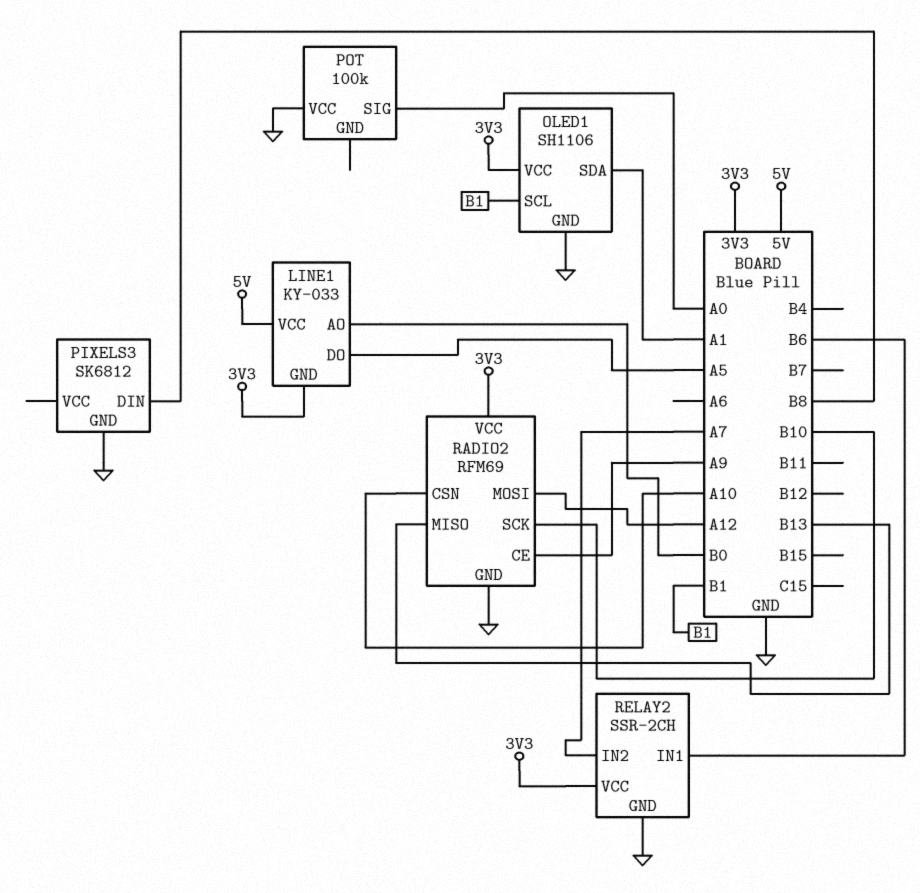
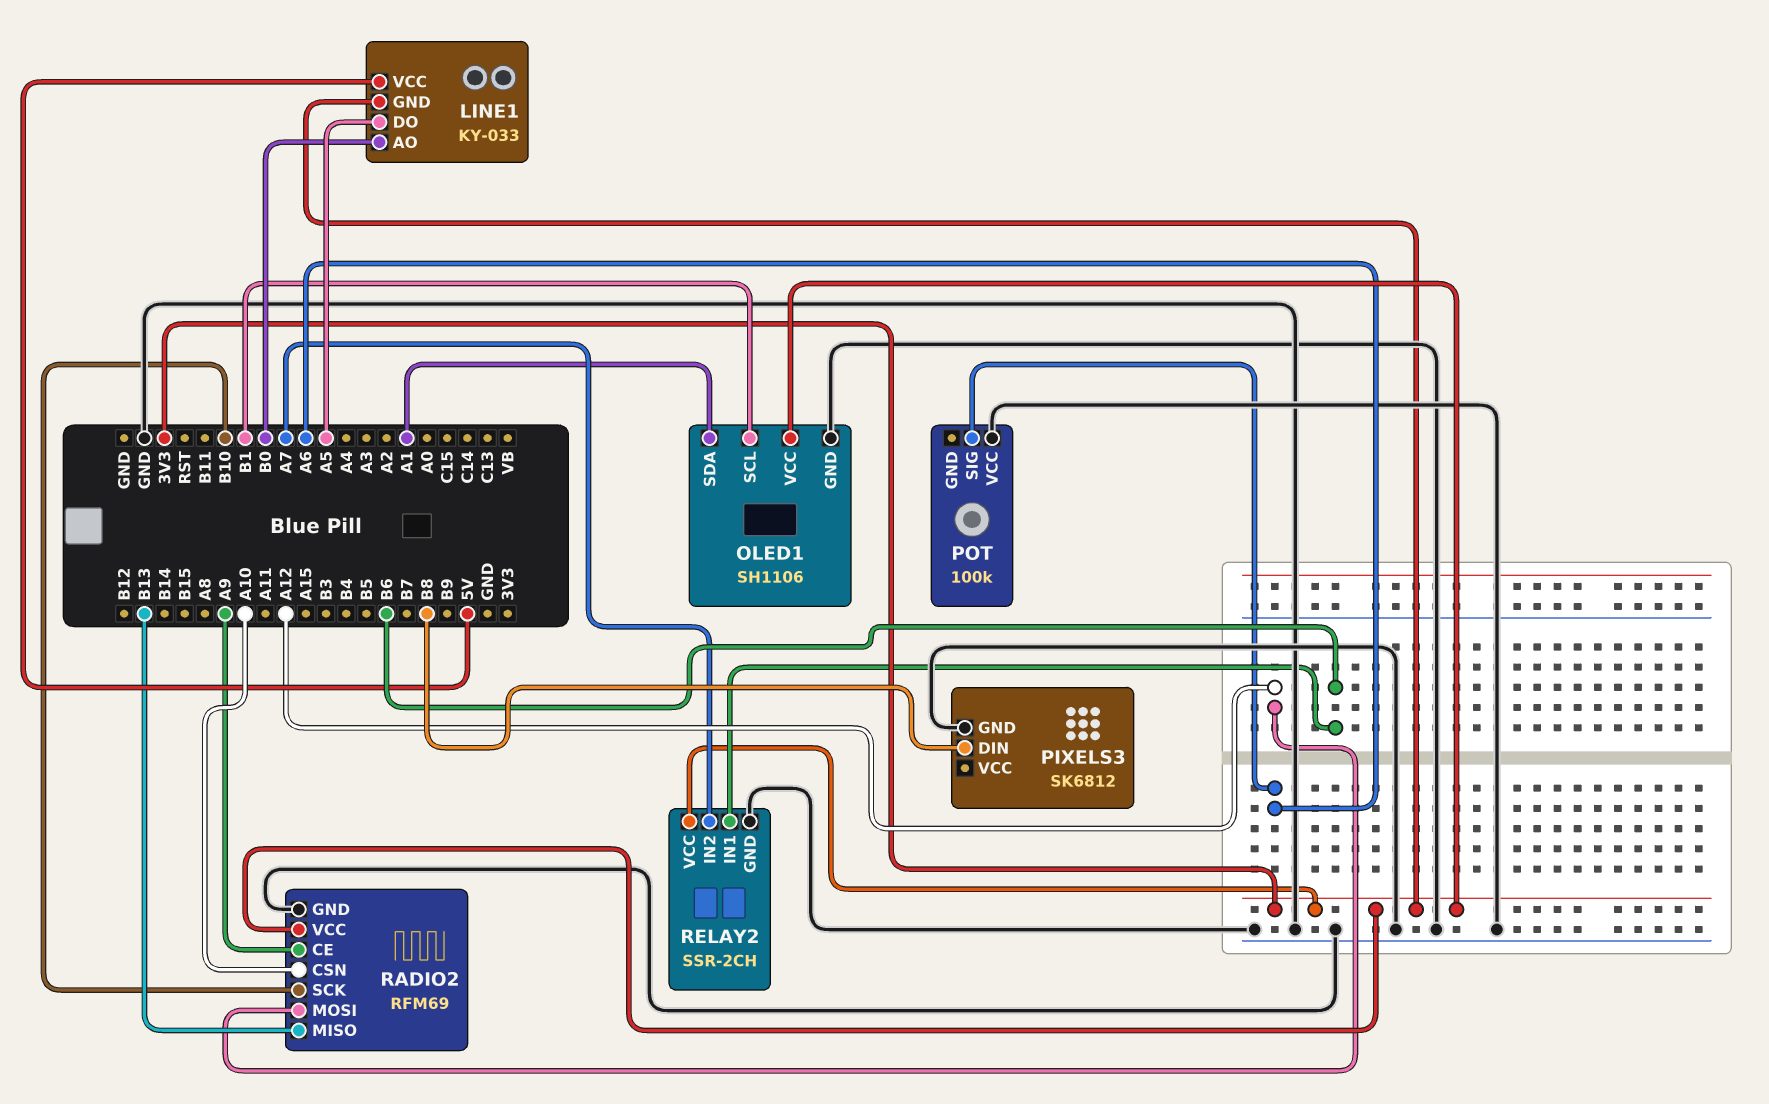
POT pin SIG: A0 -> A6

